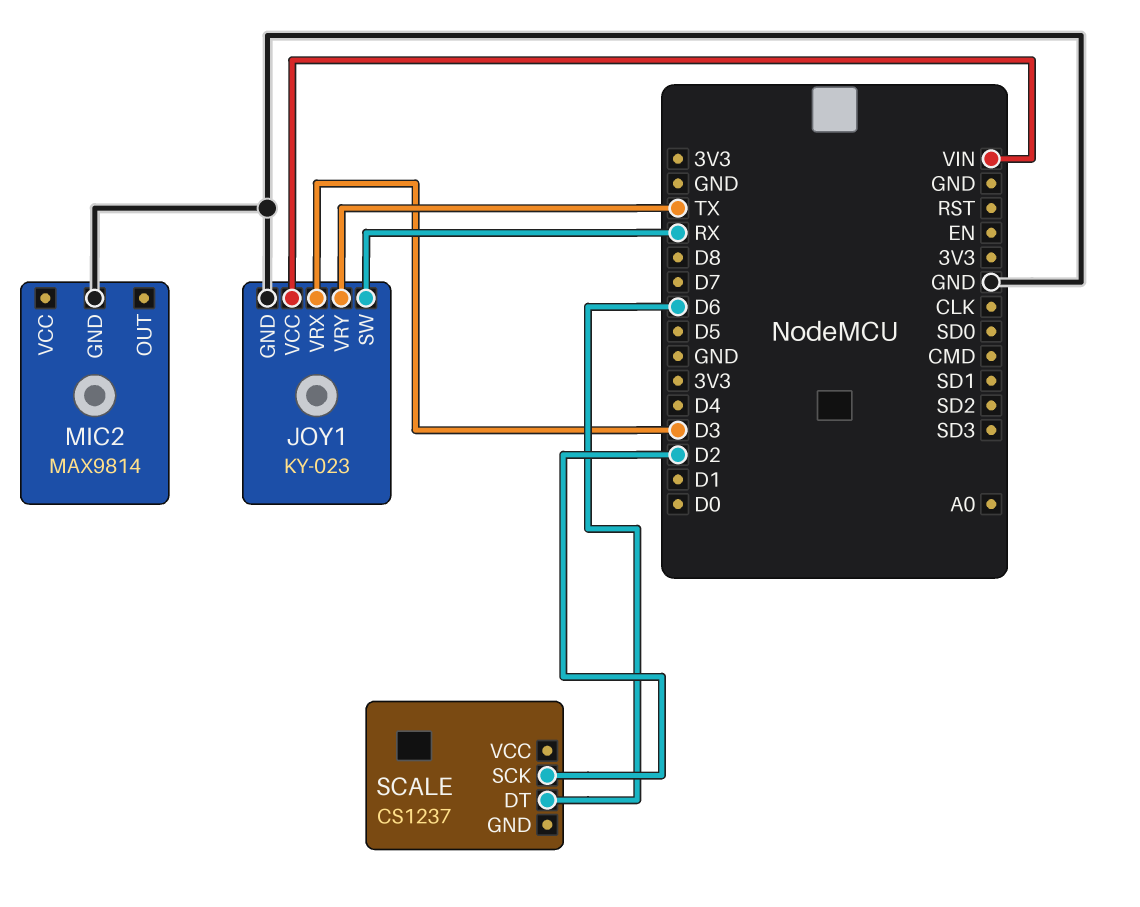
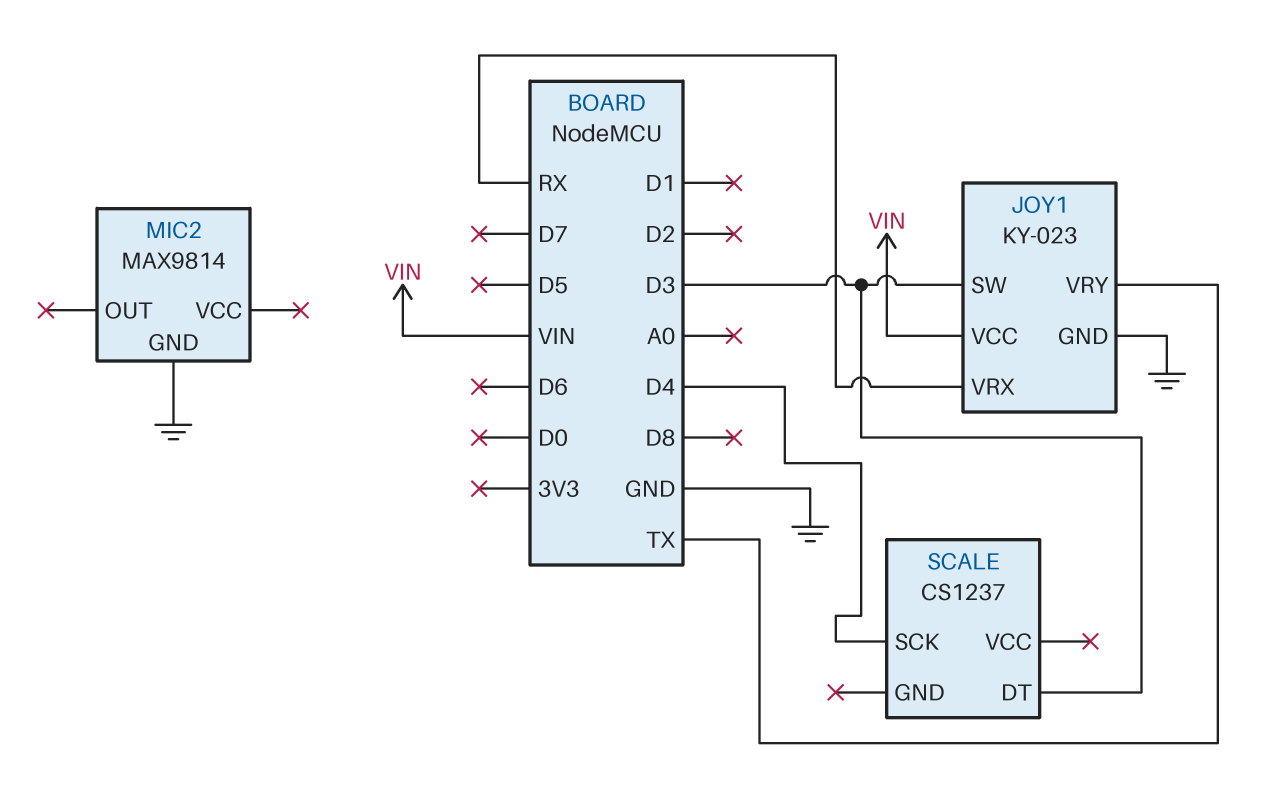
JOY1 pin SW: RX -> D3
JOY1 pin VRX: D3 -> RX
SCALE pin DT: D6 -> D3
SCALE pin SCK: D2 -> D4

